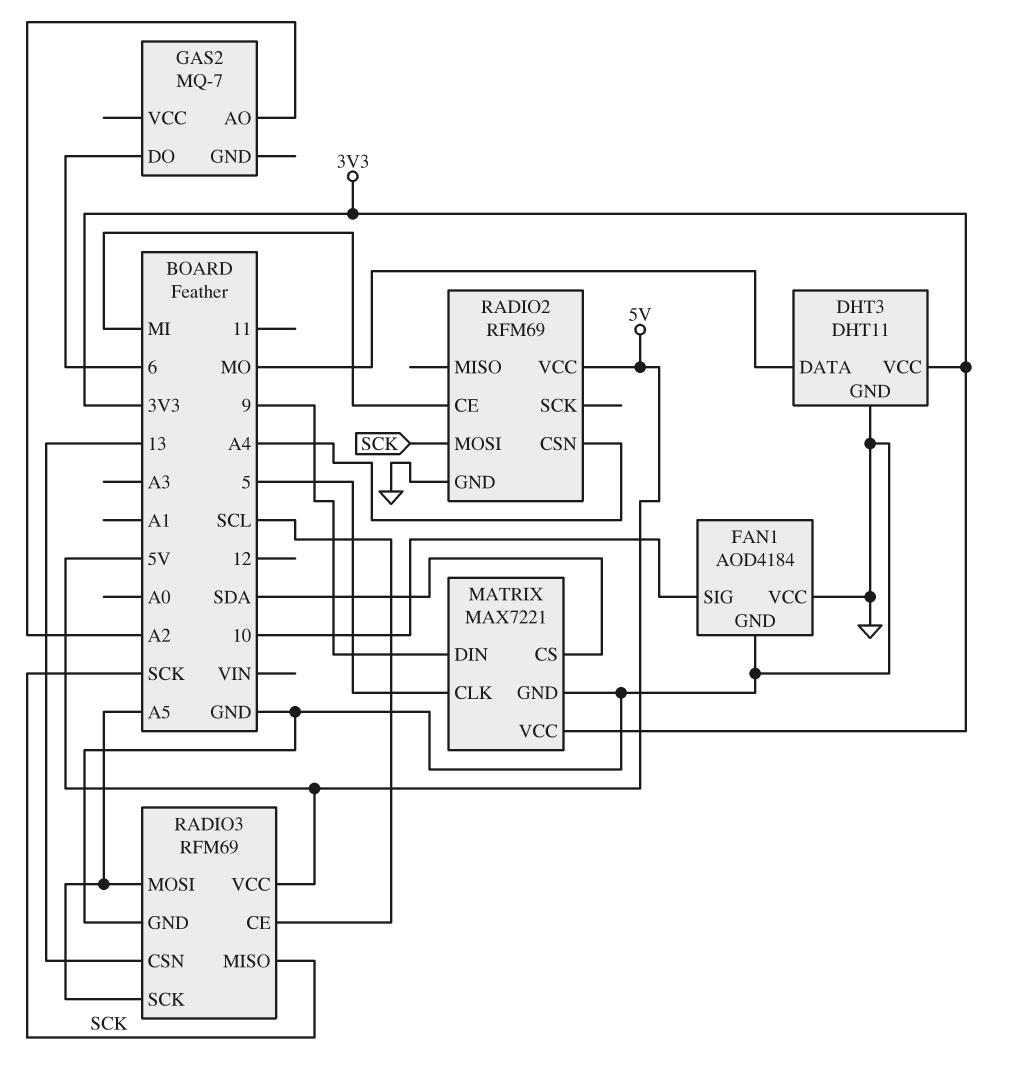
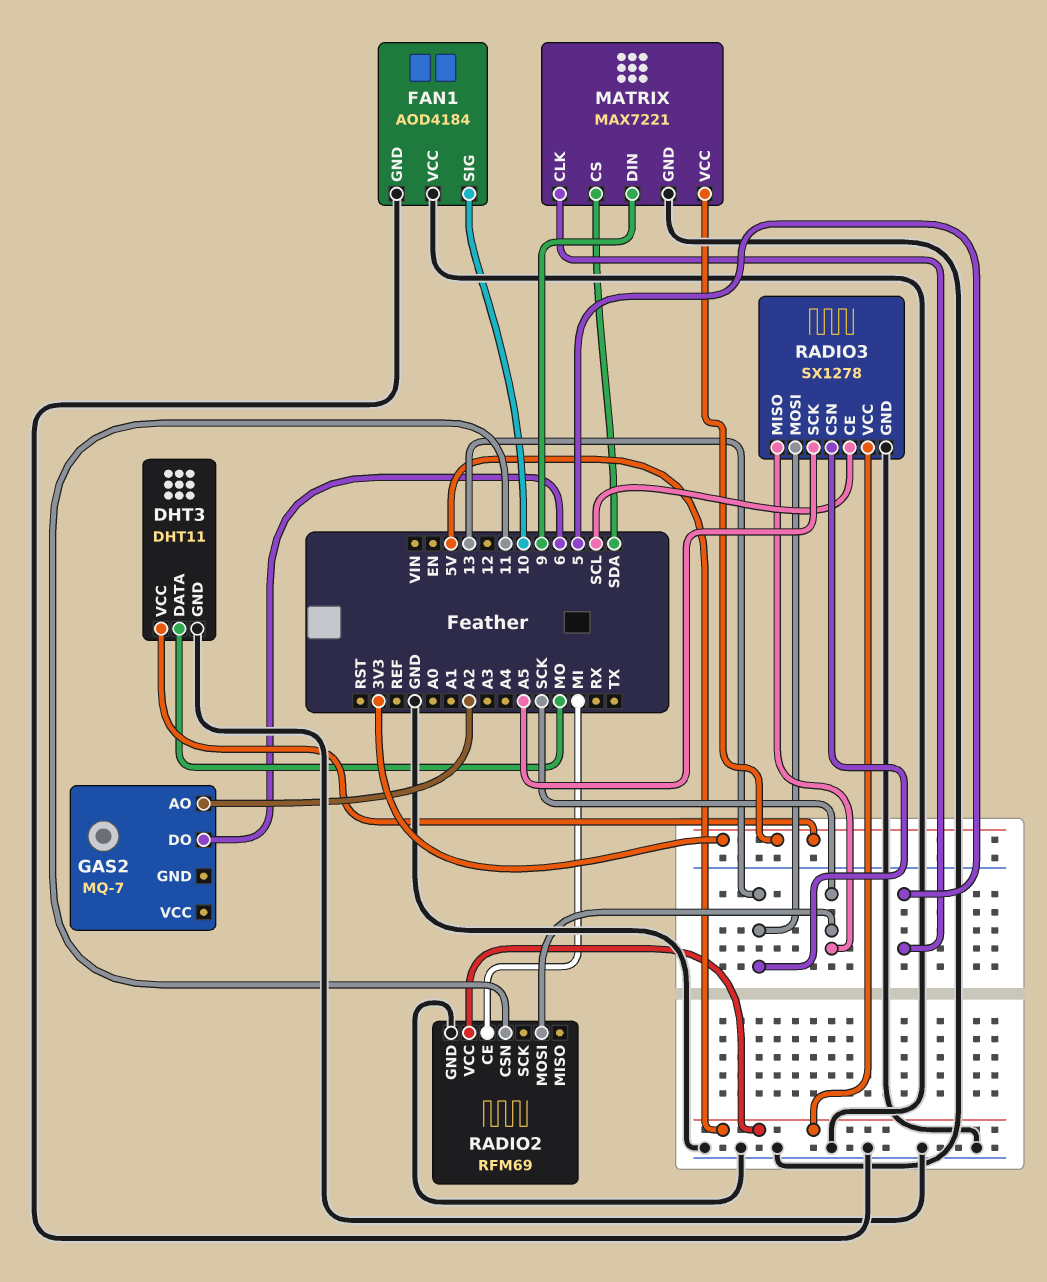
RADIO2 pin CSN: A4 -> 11
RADIO3: RFM69 -> SX1278
RADIO3 pin MOSI: A5 -> 13

